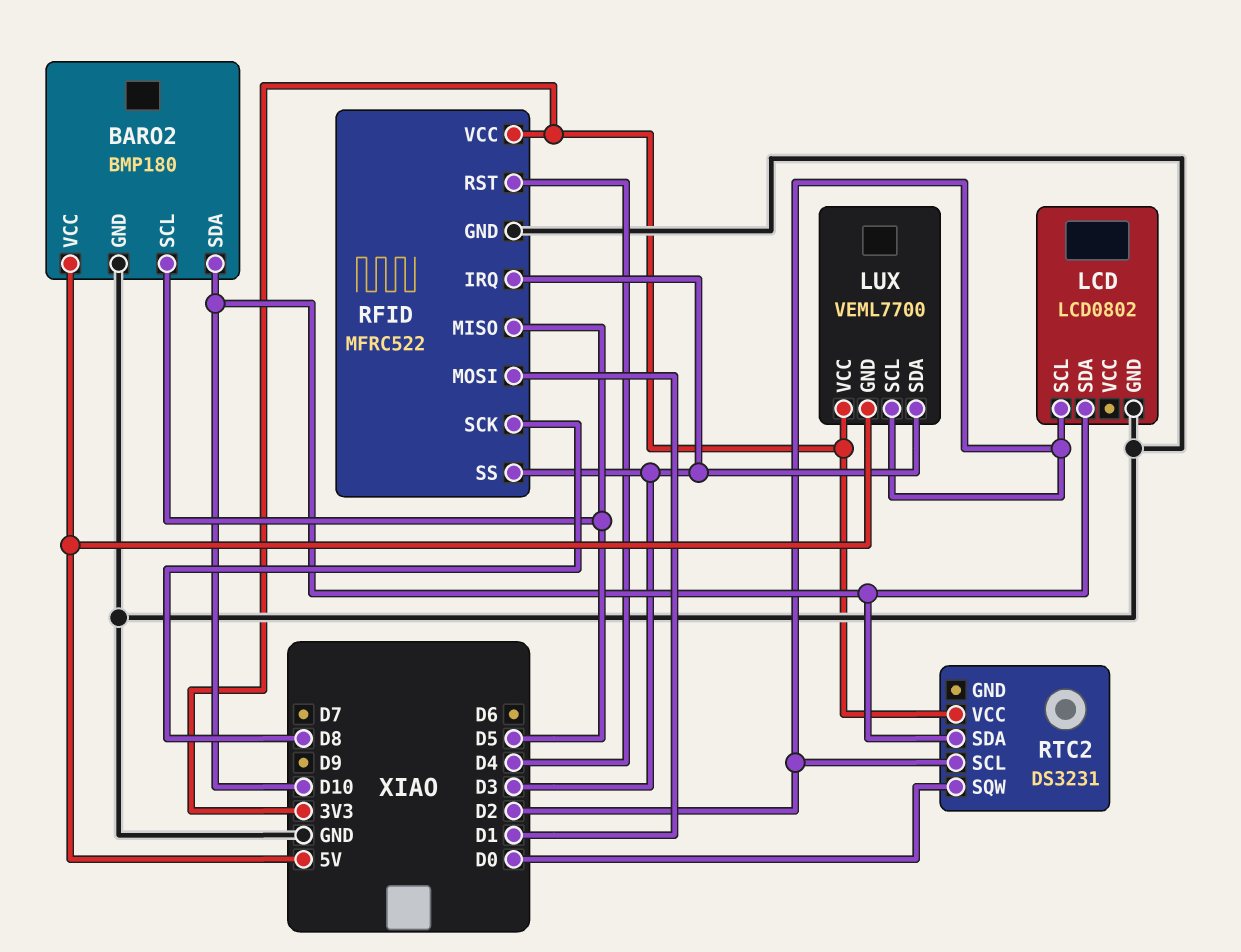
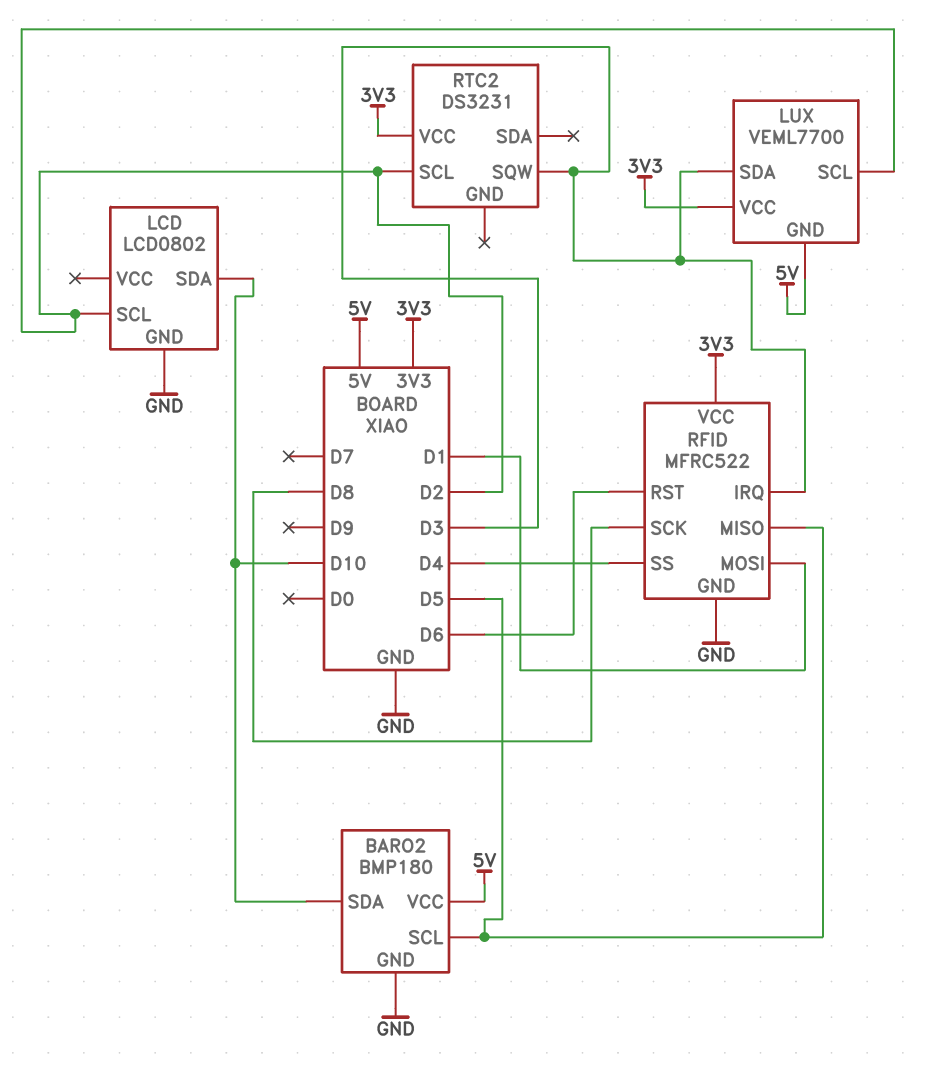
RFID pin RST: D4 -> D6
RFID pin SS: D3 -> D4
RTC2 pin SDA: D10 -> none
RTC2 pin SQW: D0 -> D3

